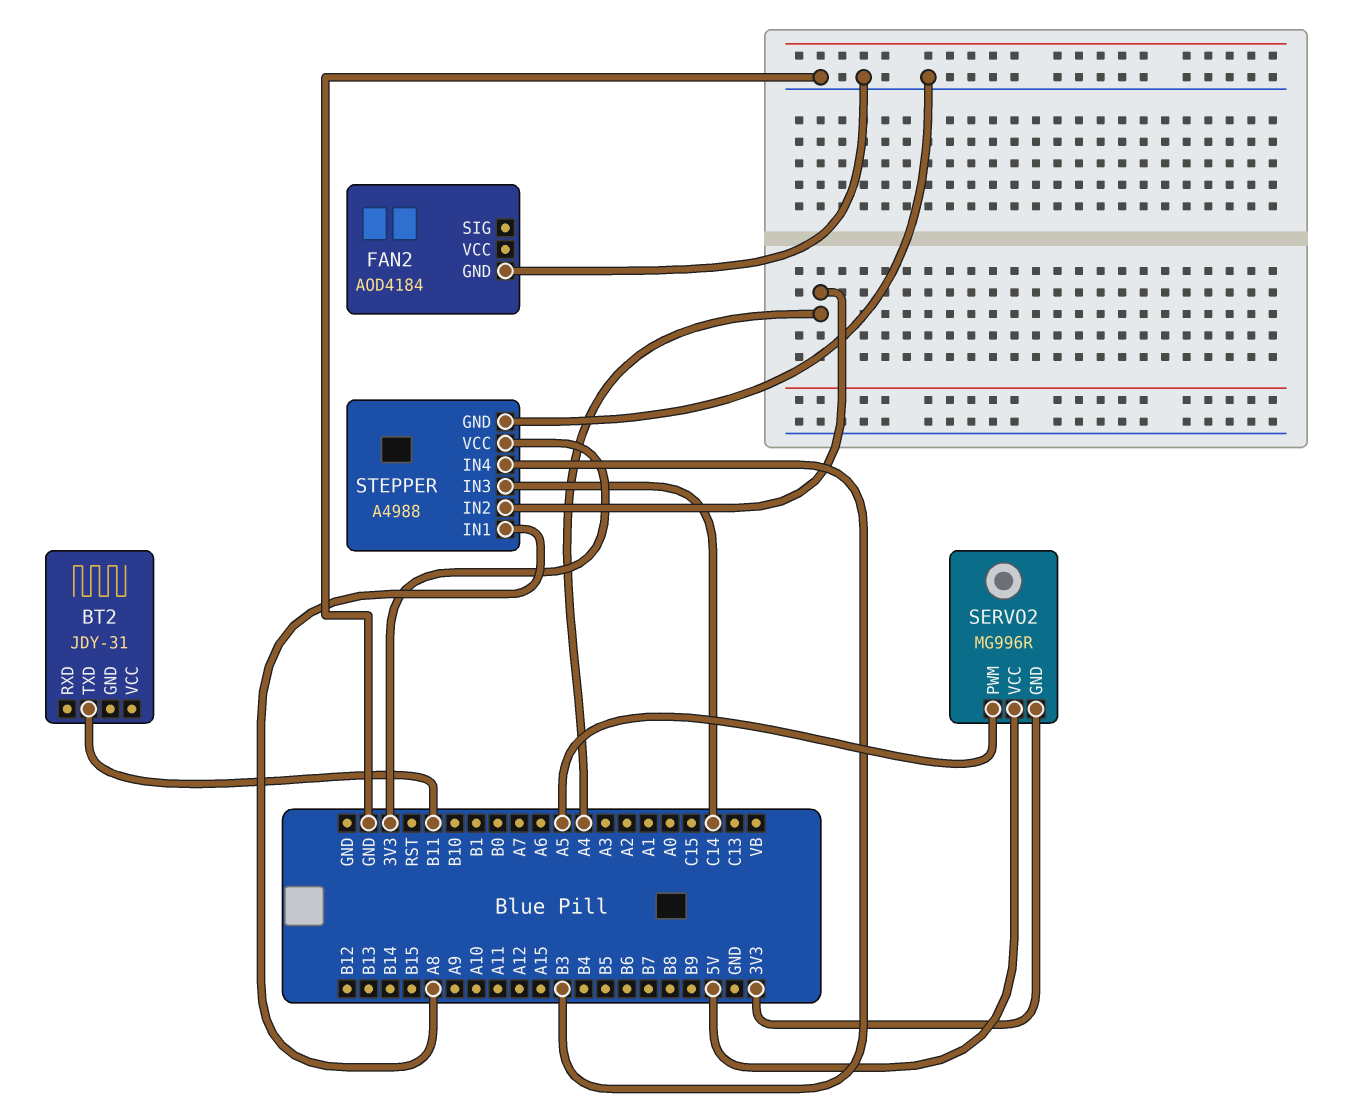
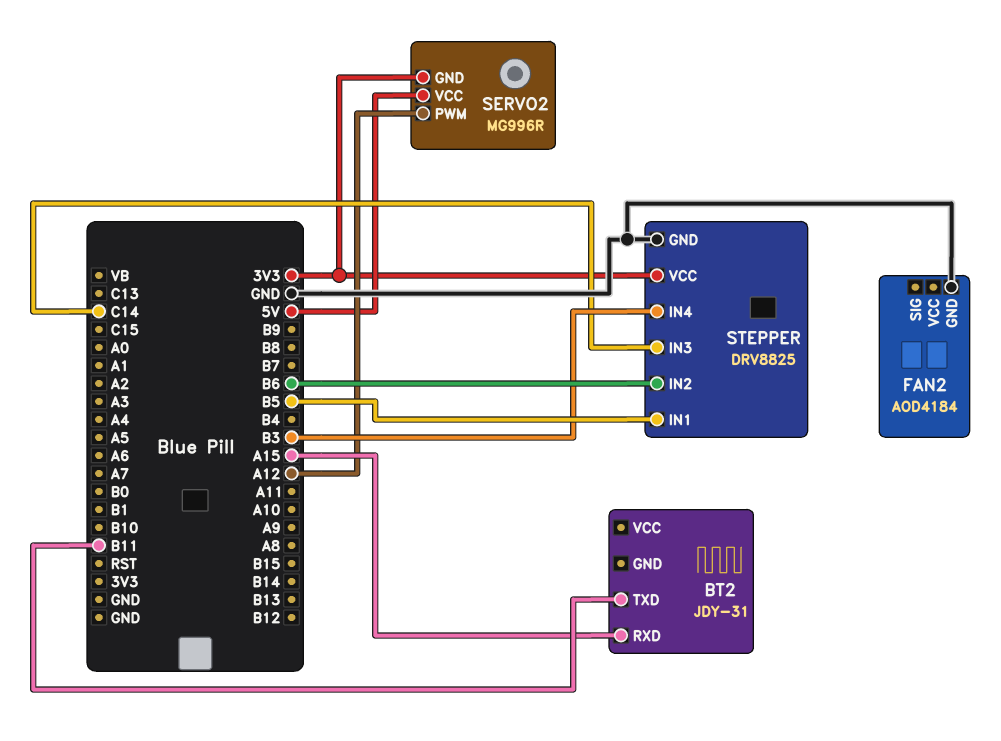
BT2 pin RXD: none -> A15
SERVO2 pin PWM: A5 -> A12
STEPPER: A4988 -> DRV8825
STEPPER pin IN1: A8 -> B5
STEPPER pin IN2: A4 -> B6

